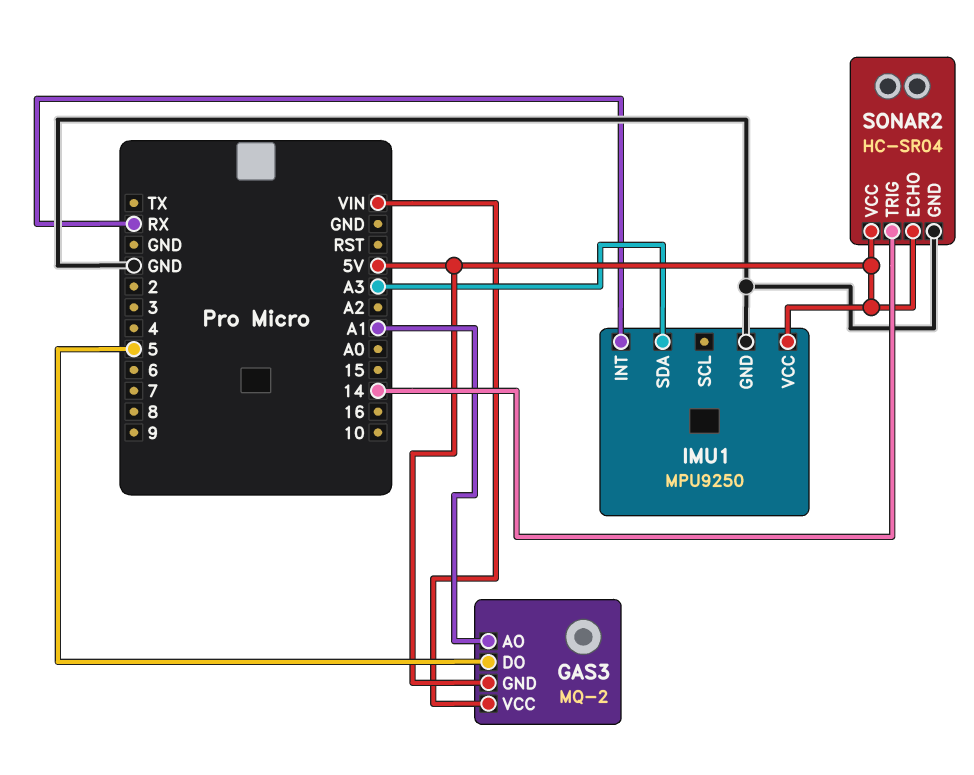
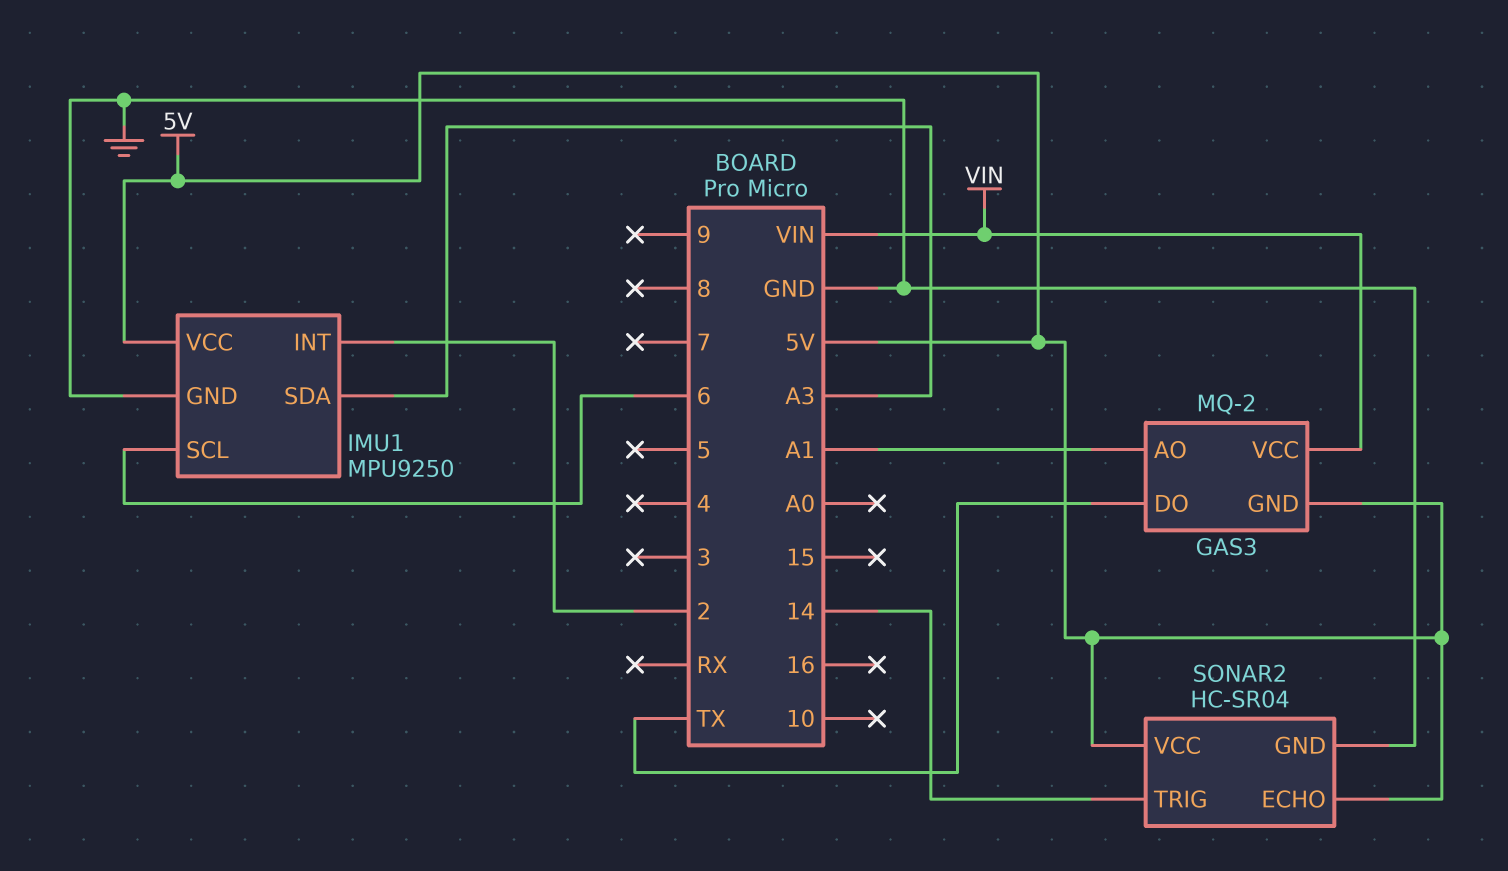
GAS3 pin DO: 5 -> TX
IMU1 pin INT: RX -> 2
IMU1 pin SCL: none -> 6

